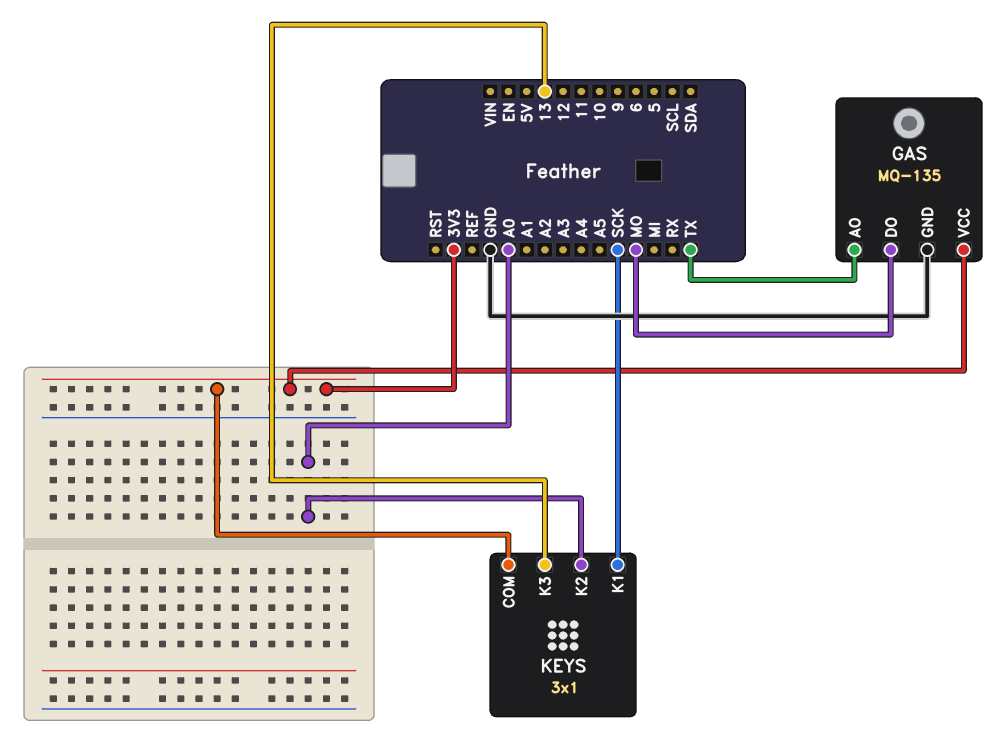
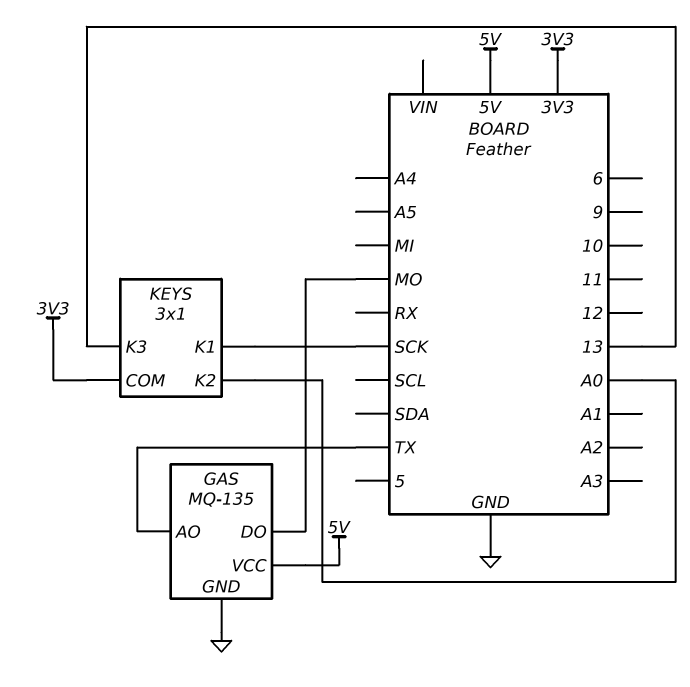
GAS pin VCC: 3V3 -> 5V

